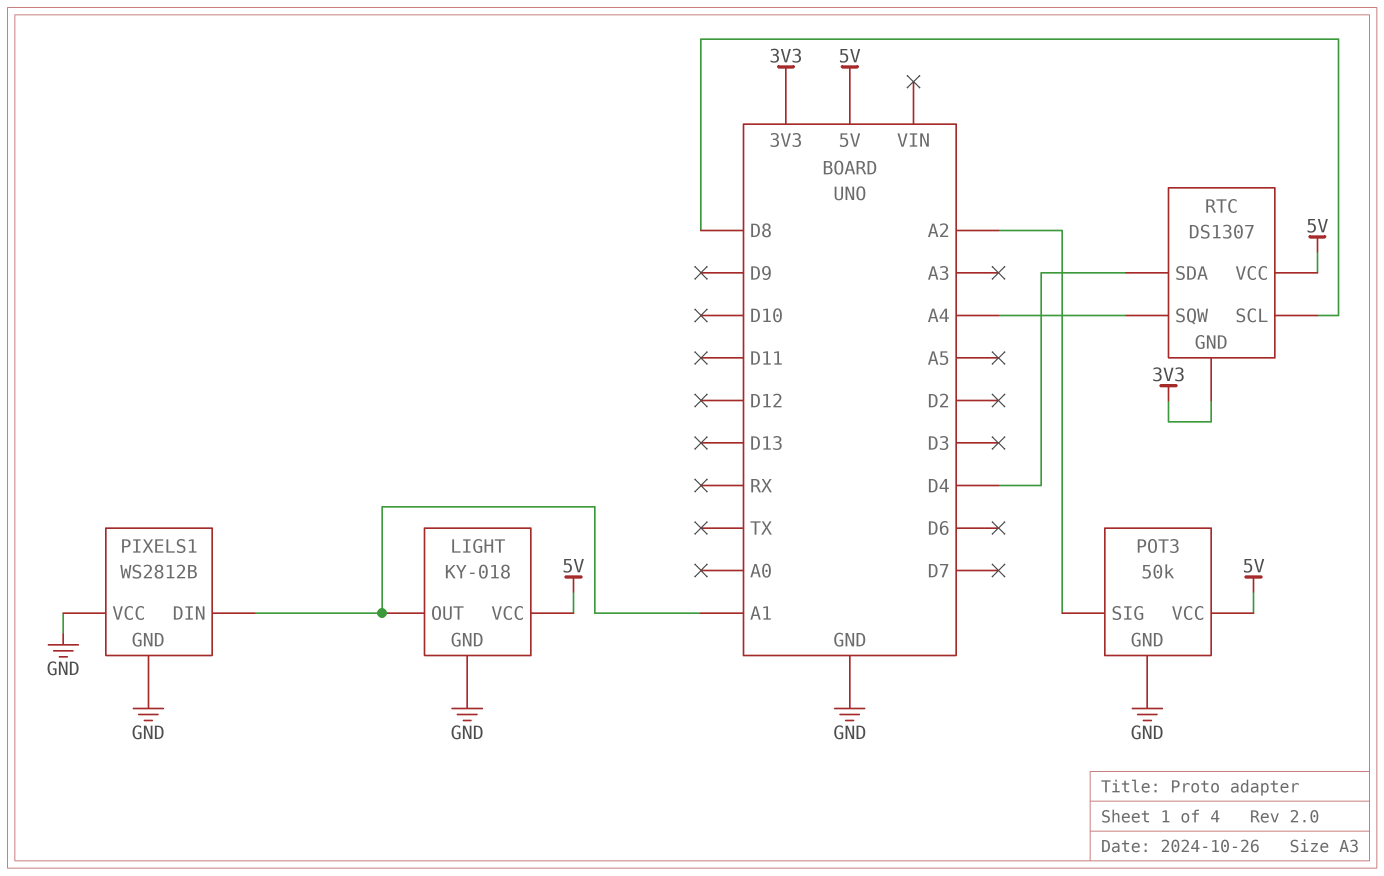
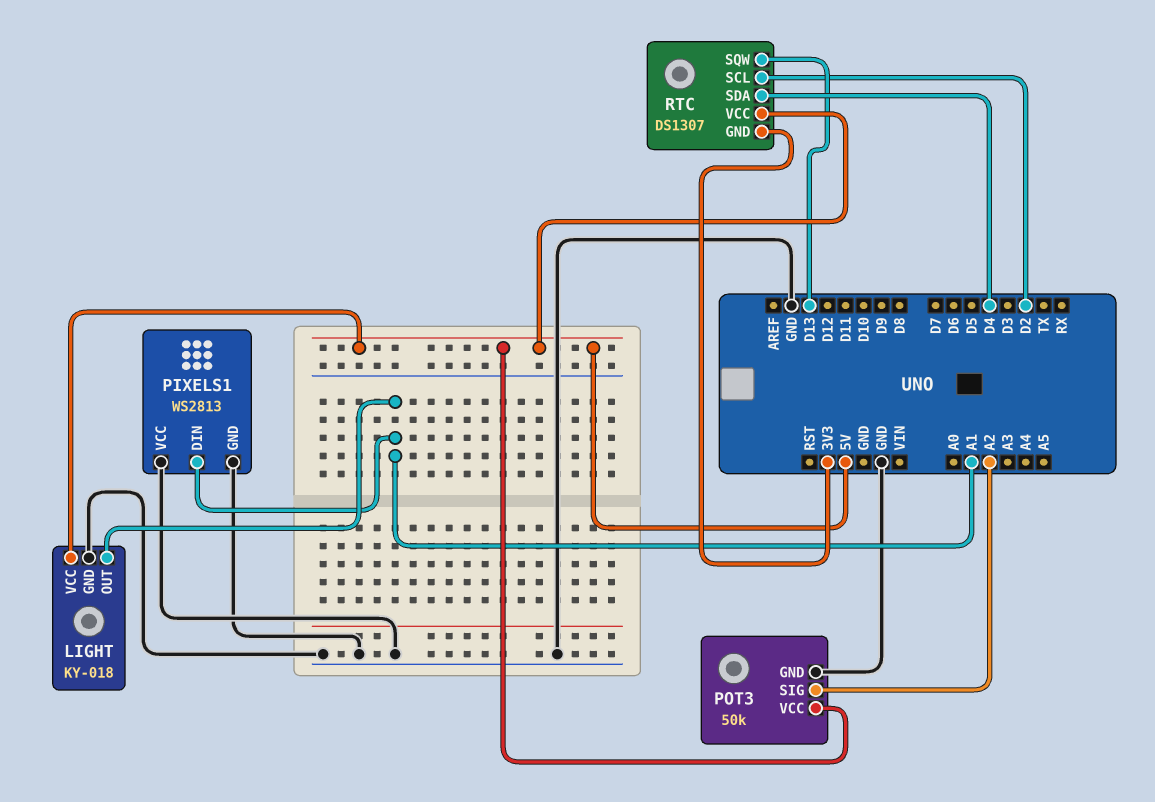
PIXELS1: WS2812B -> WS2813
RTC pin SCL: D8 -> D2
RTC pin SQW: A4 -> D13

